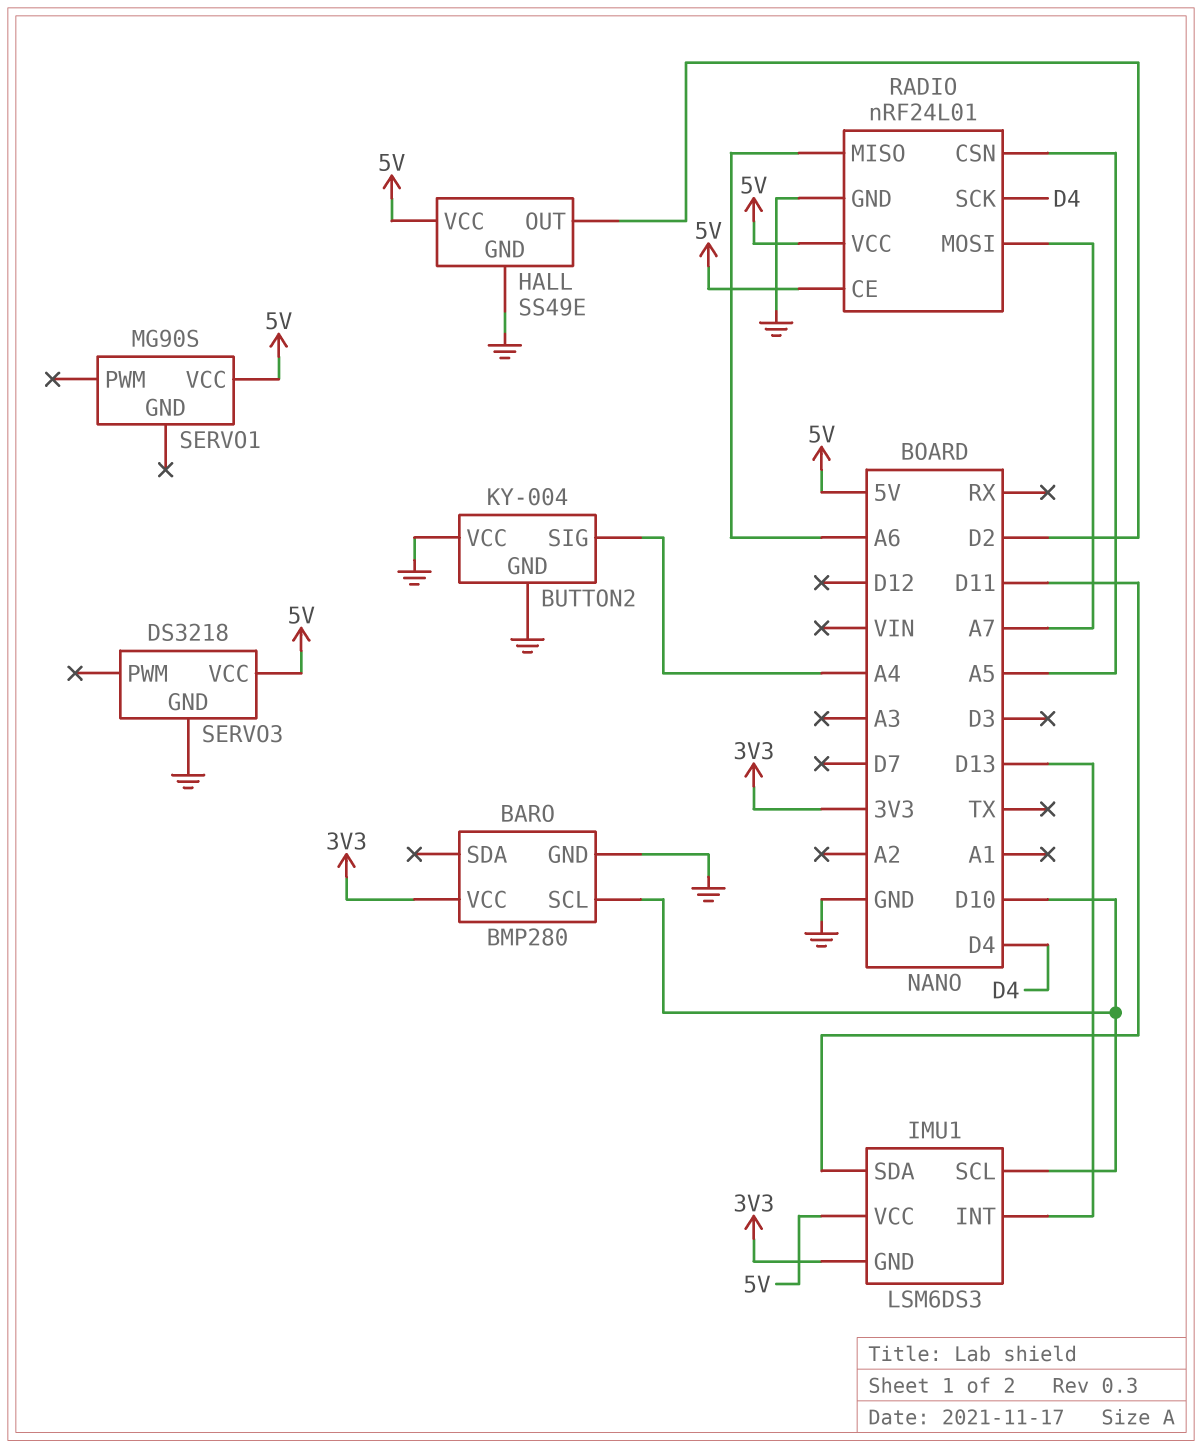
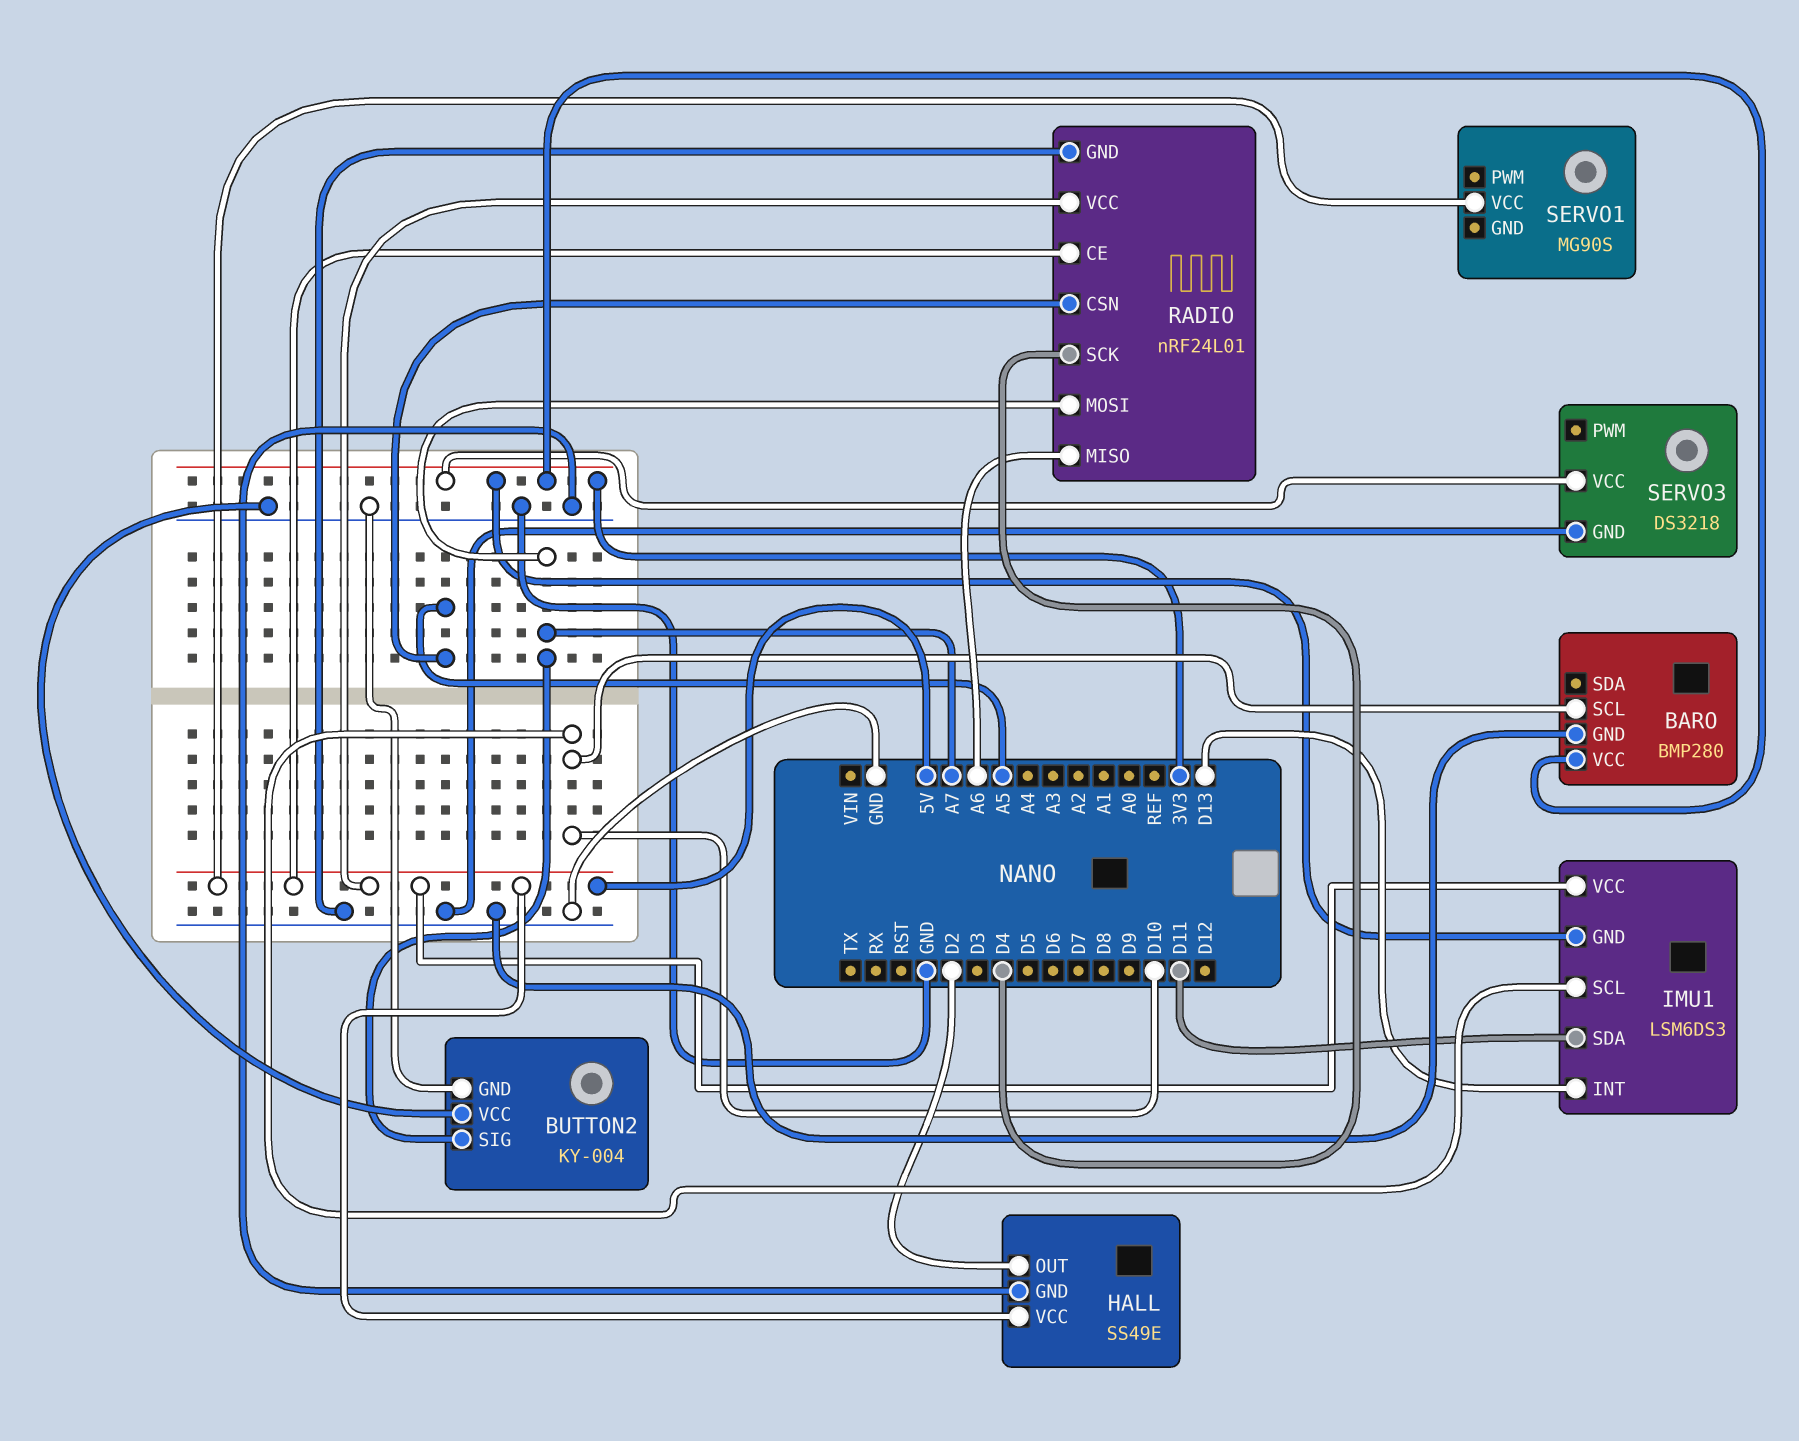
BUTTON2 pin SIG: A4 -> A7
SERVO3 pin VCC: 5V -> 3V3

